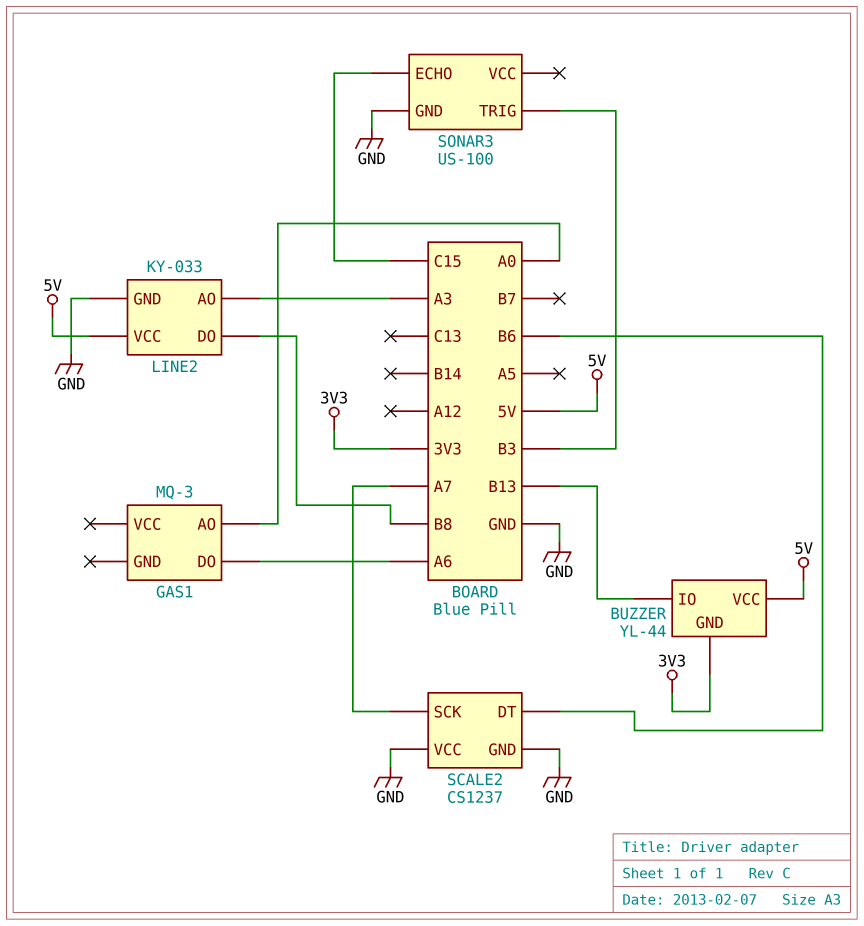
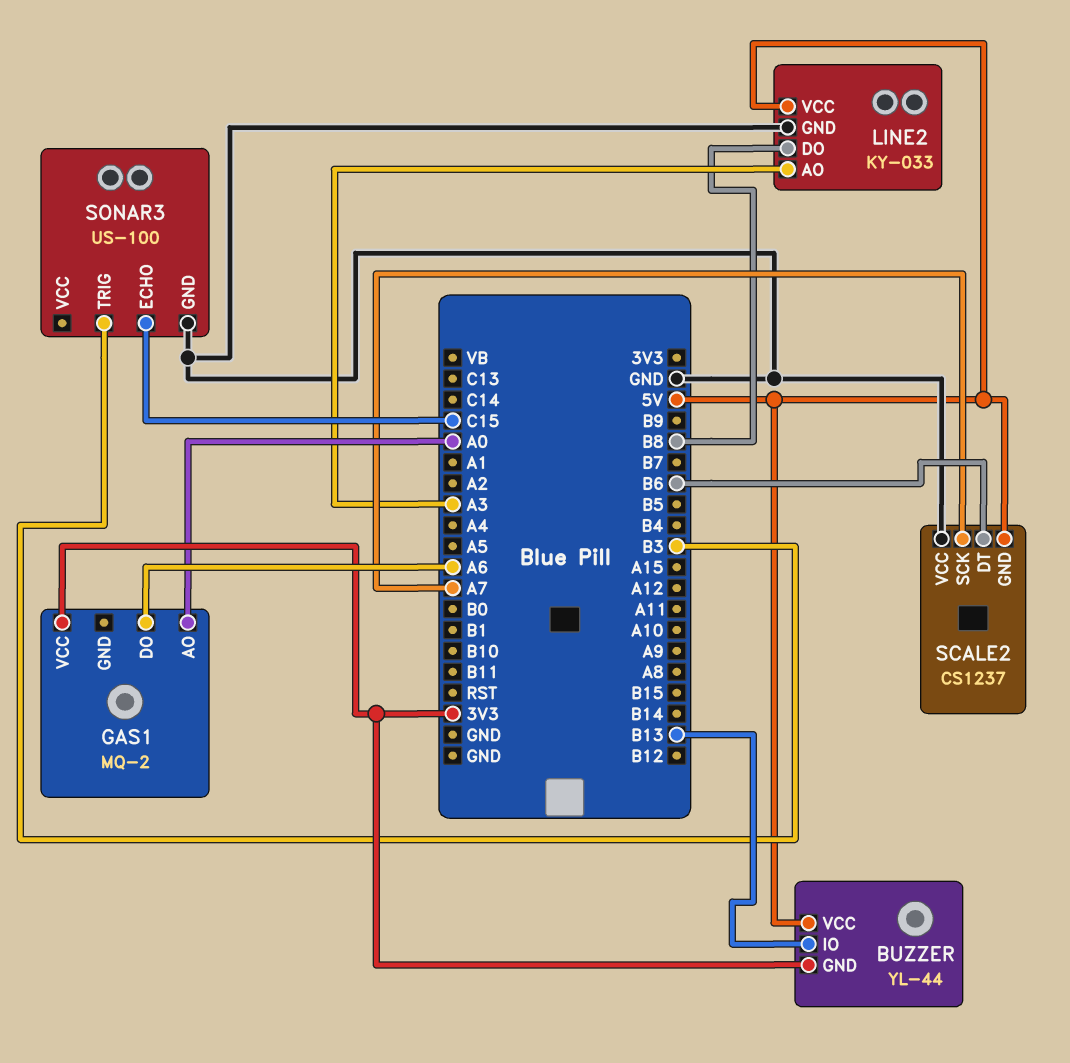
GAS1: MQ-3 -> MQ-2
GAS1 pin VCC: none -> 3V3
SCALE2 pin GND: GND -> 5V

